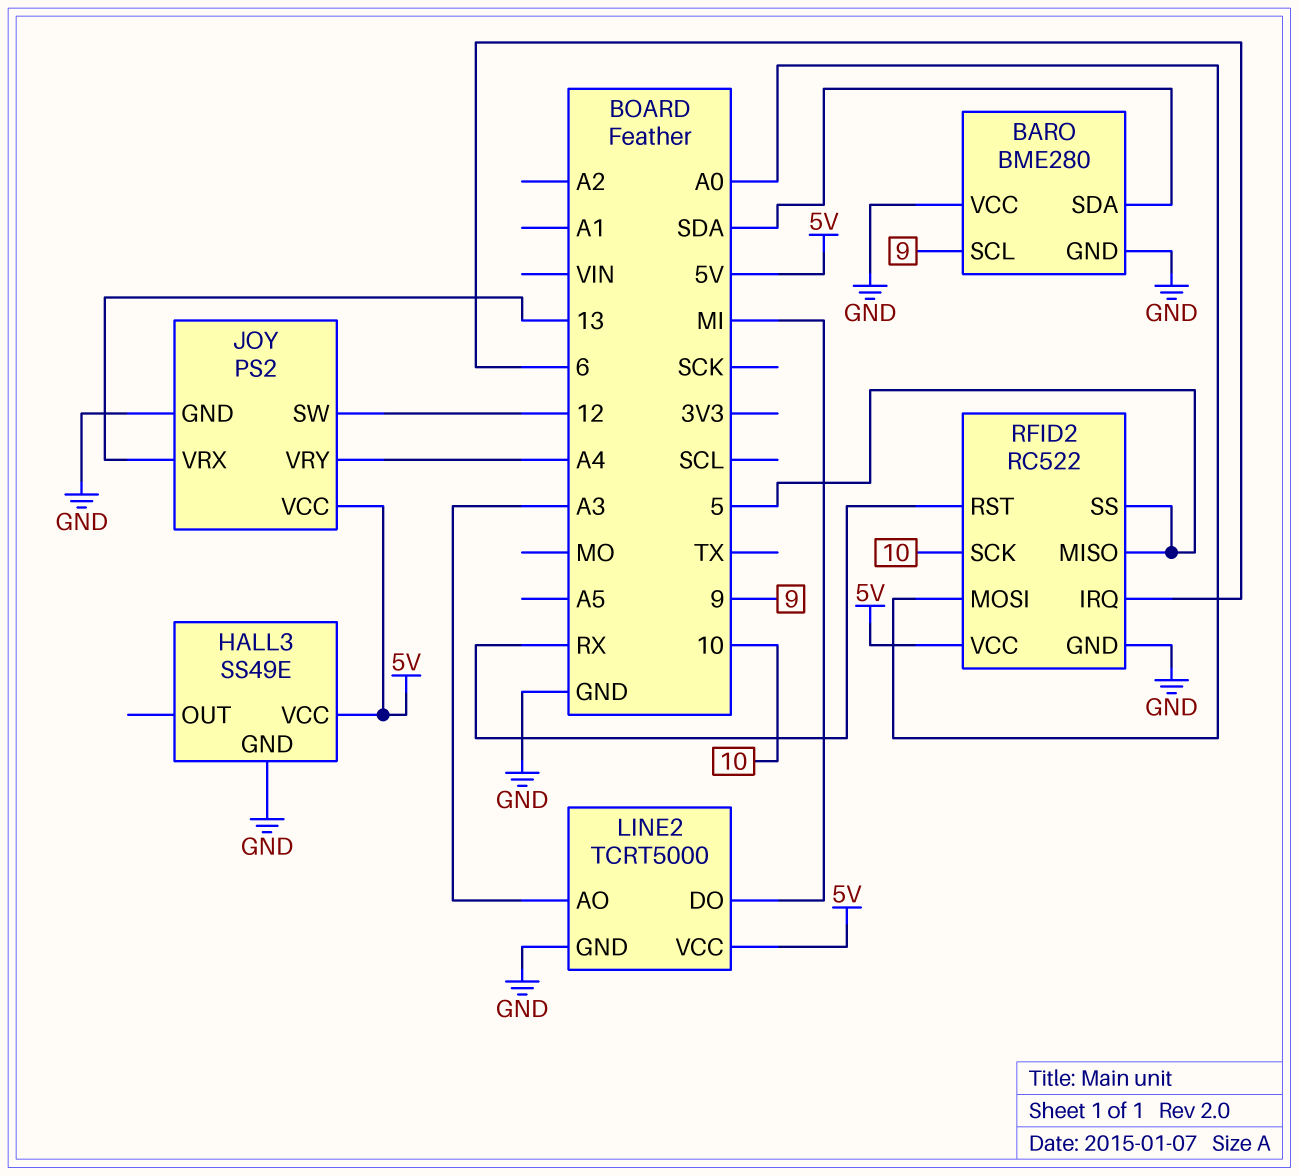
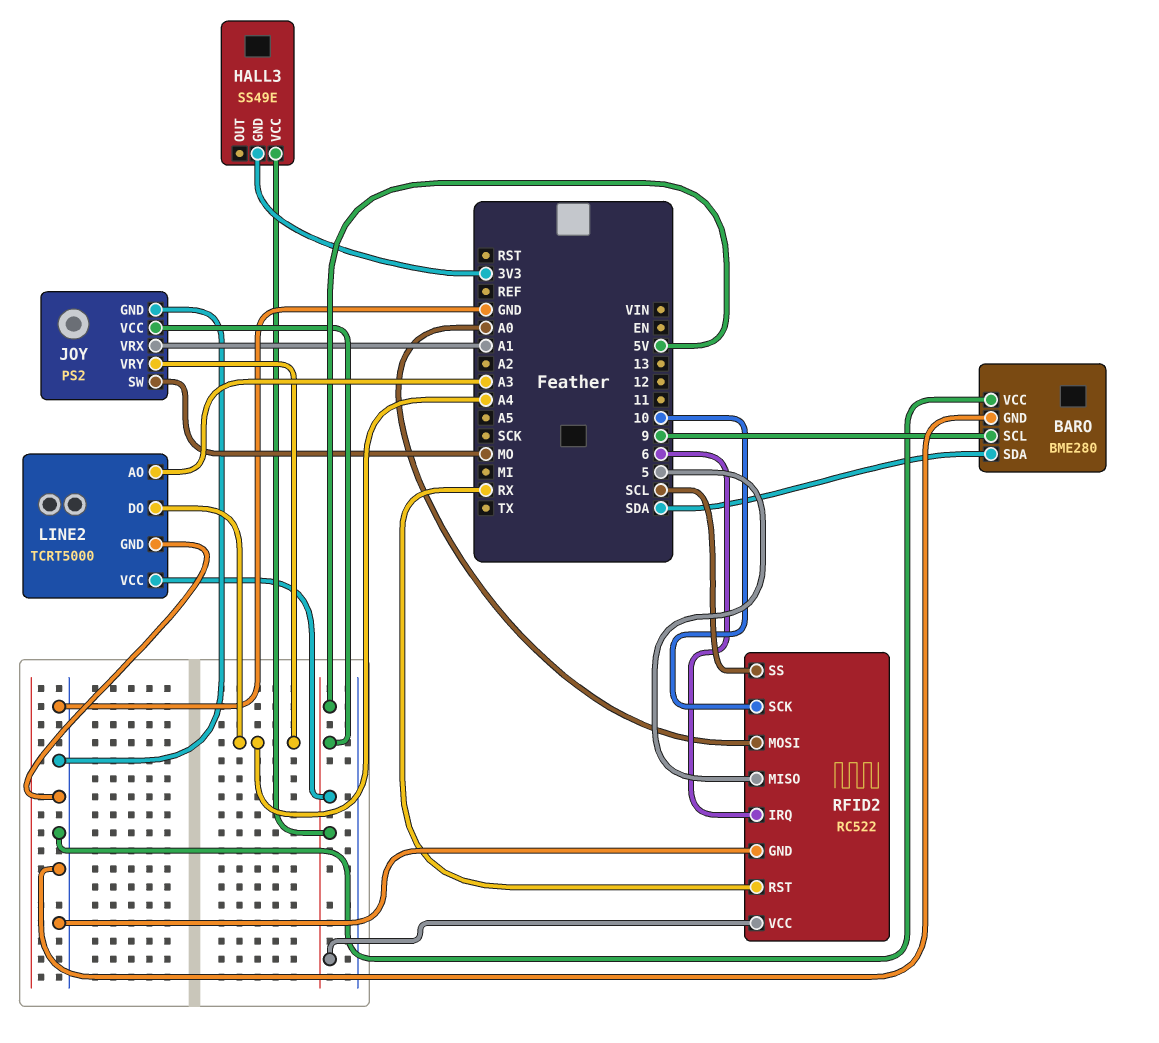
HALL3 pin GND: GND -> 3V3
JOY pin SW: 12 -> MO
JOY pin VRX: 13 -> A1
LINE2 pin DO: MI -> A4
RFID2 pin SS: 5 -> SCL

